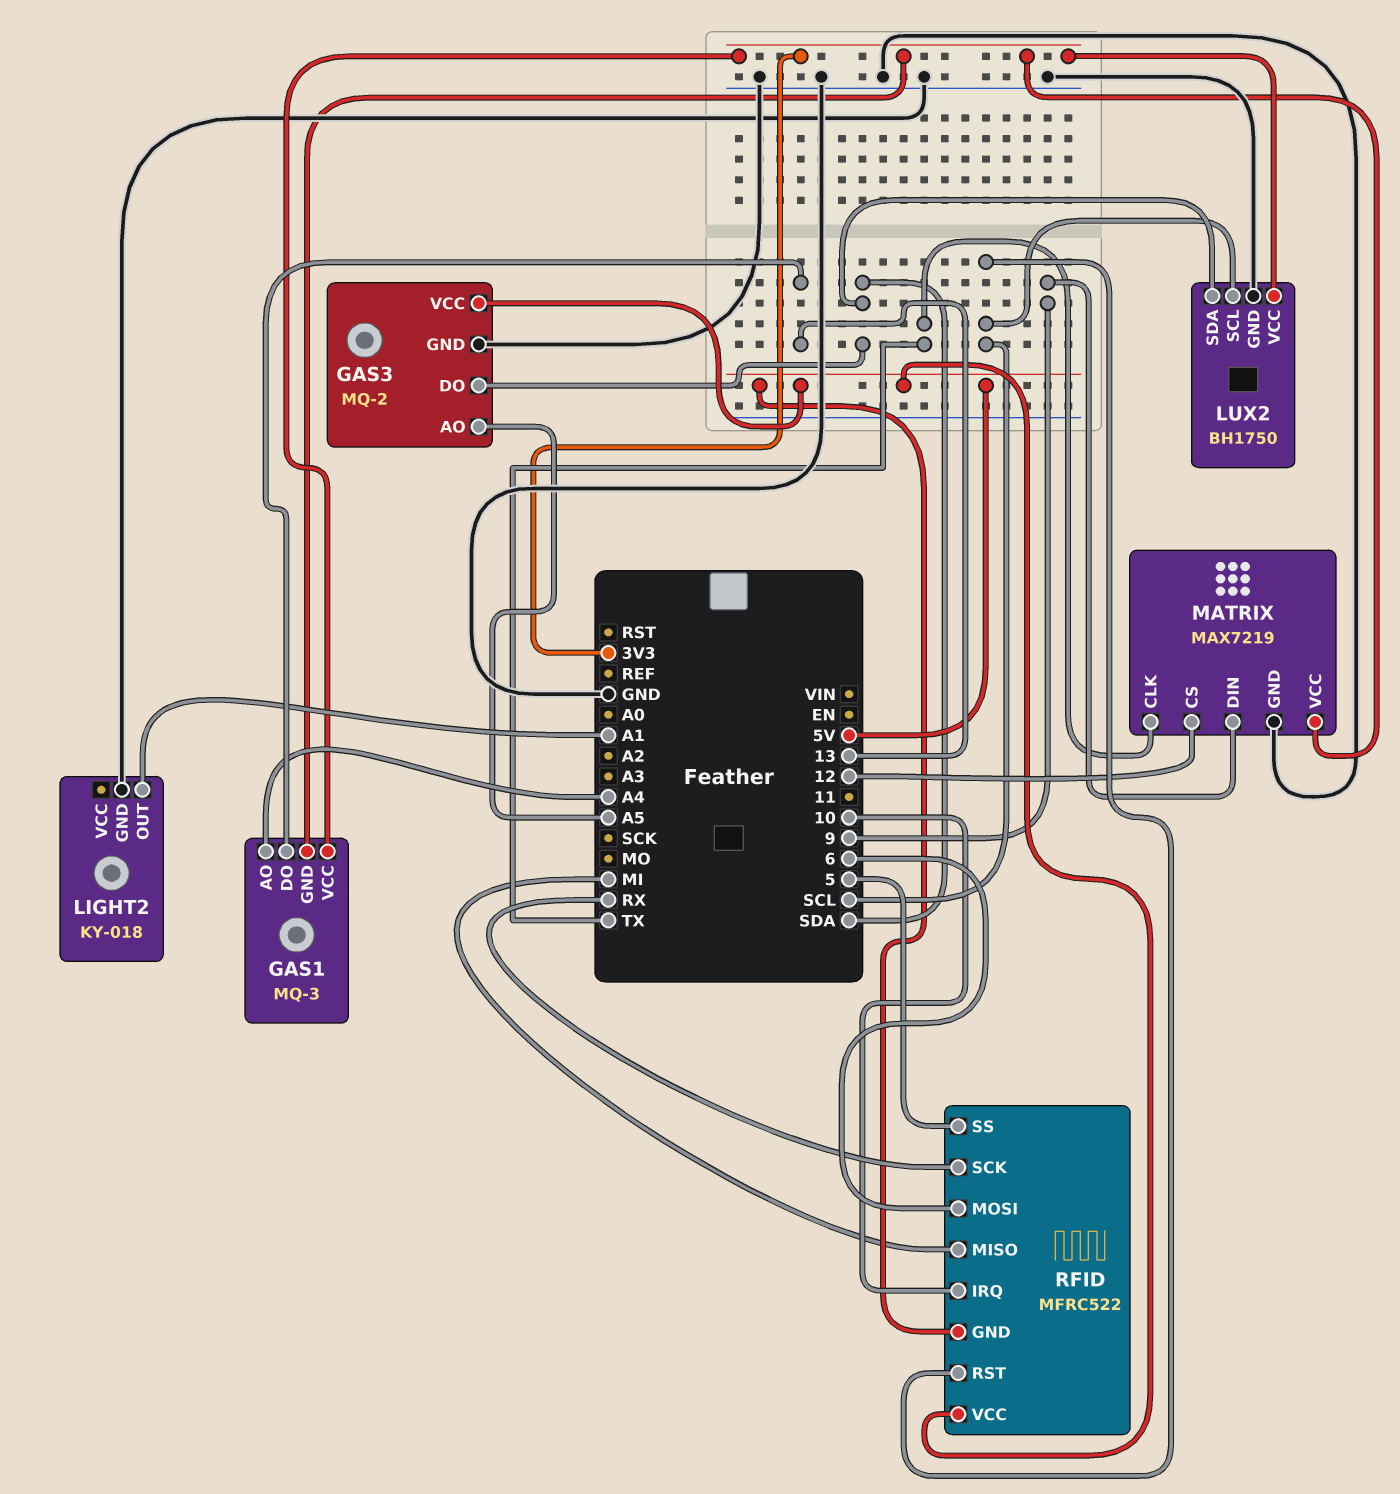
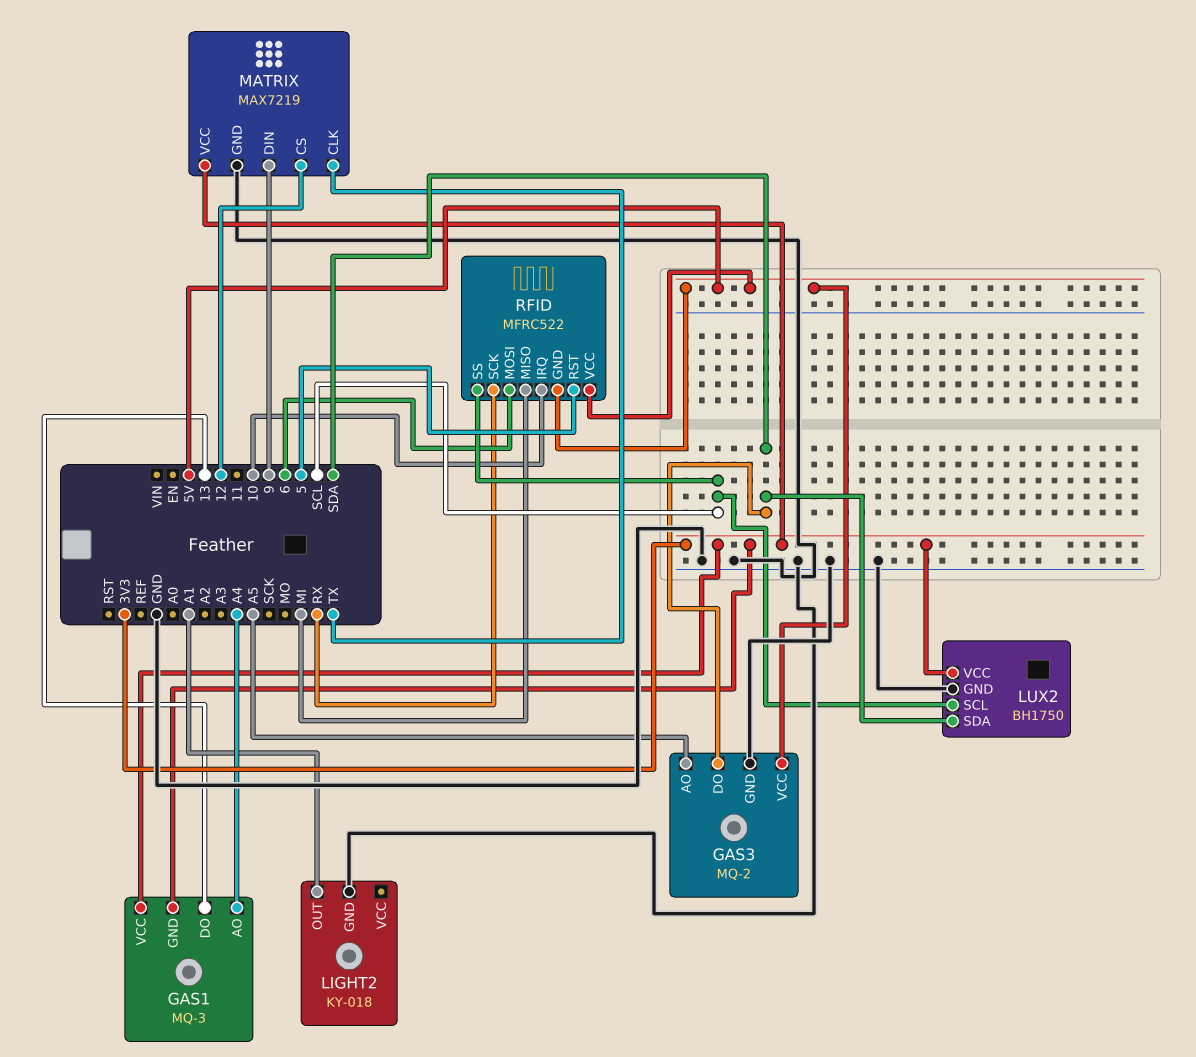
RFID pin RST: SCL -> 5
RFID pin SS: 5 -> SCL

